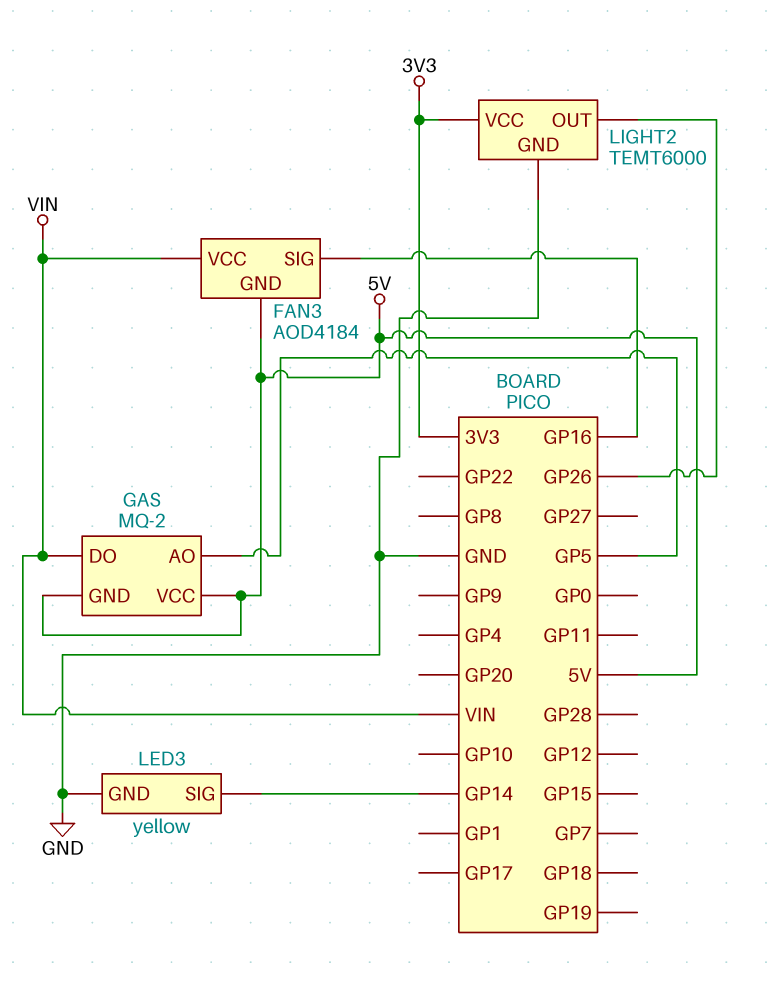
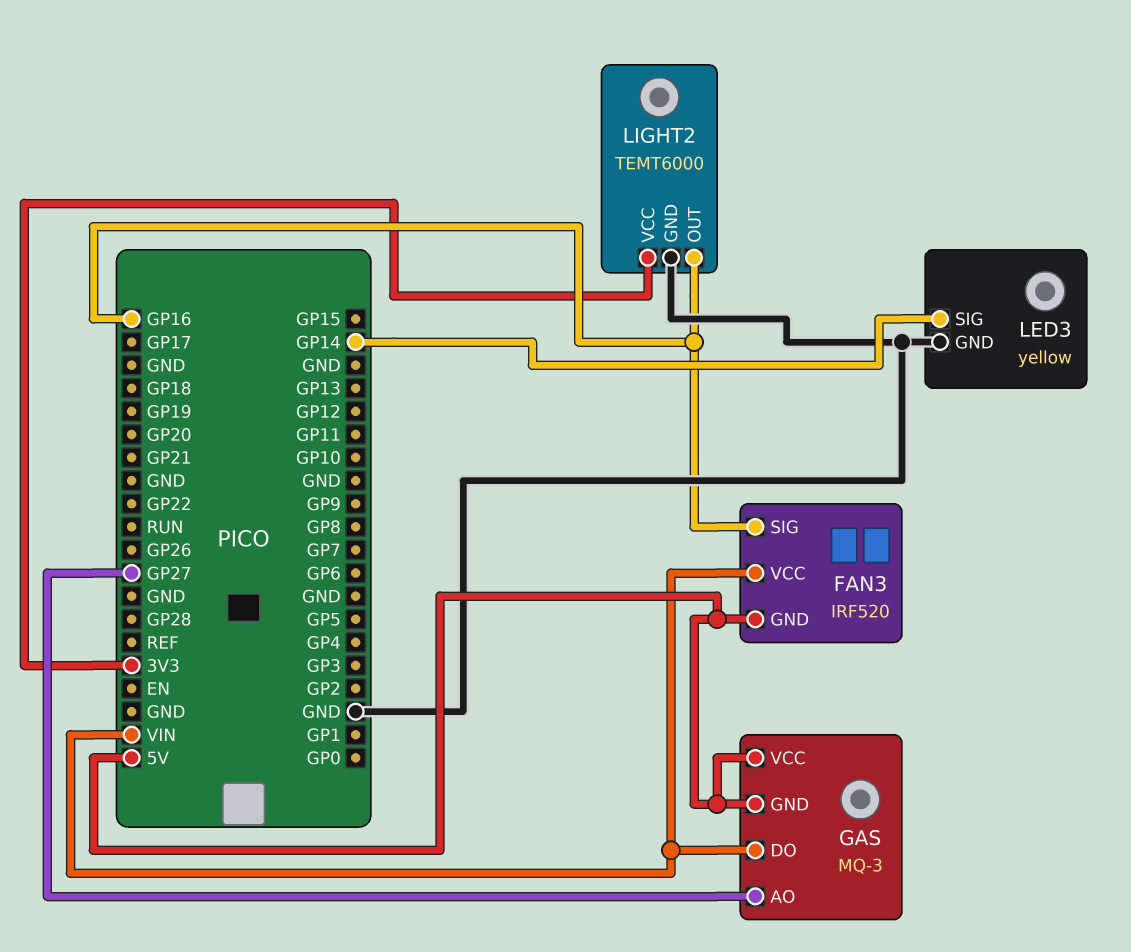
FAN3: AOD4184 -> IRF520
GAS: MQ-2 -> MQ-3
GAS pin AO: GP5 -> GP27
LIGHT2 pin OUT: GP26 -> GP16

